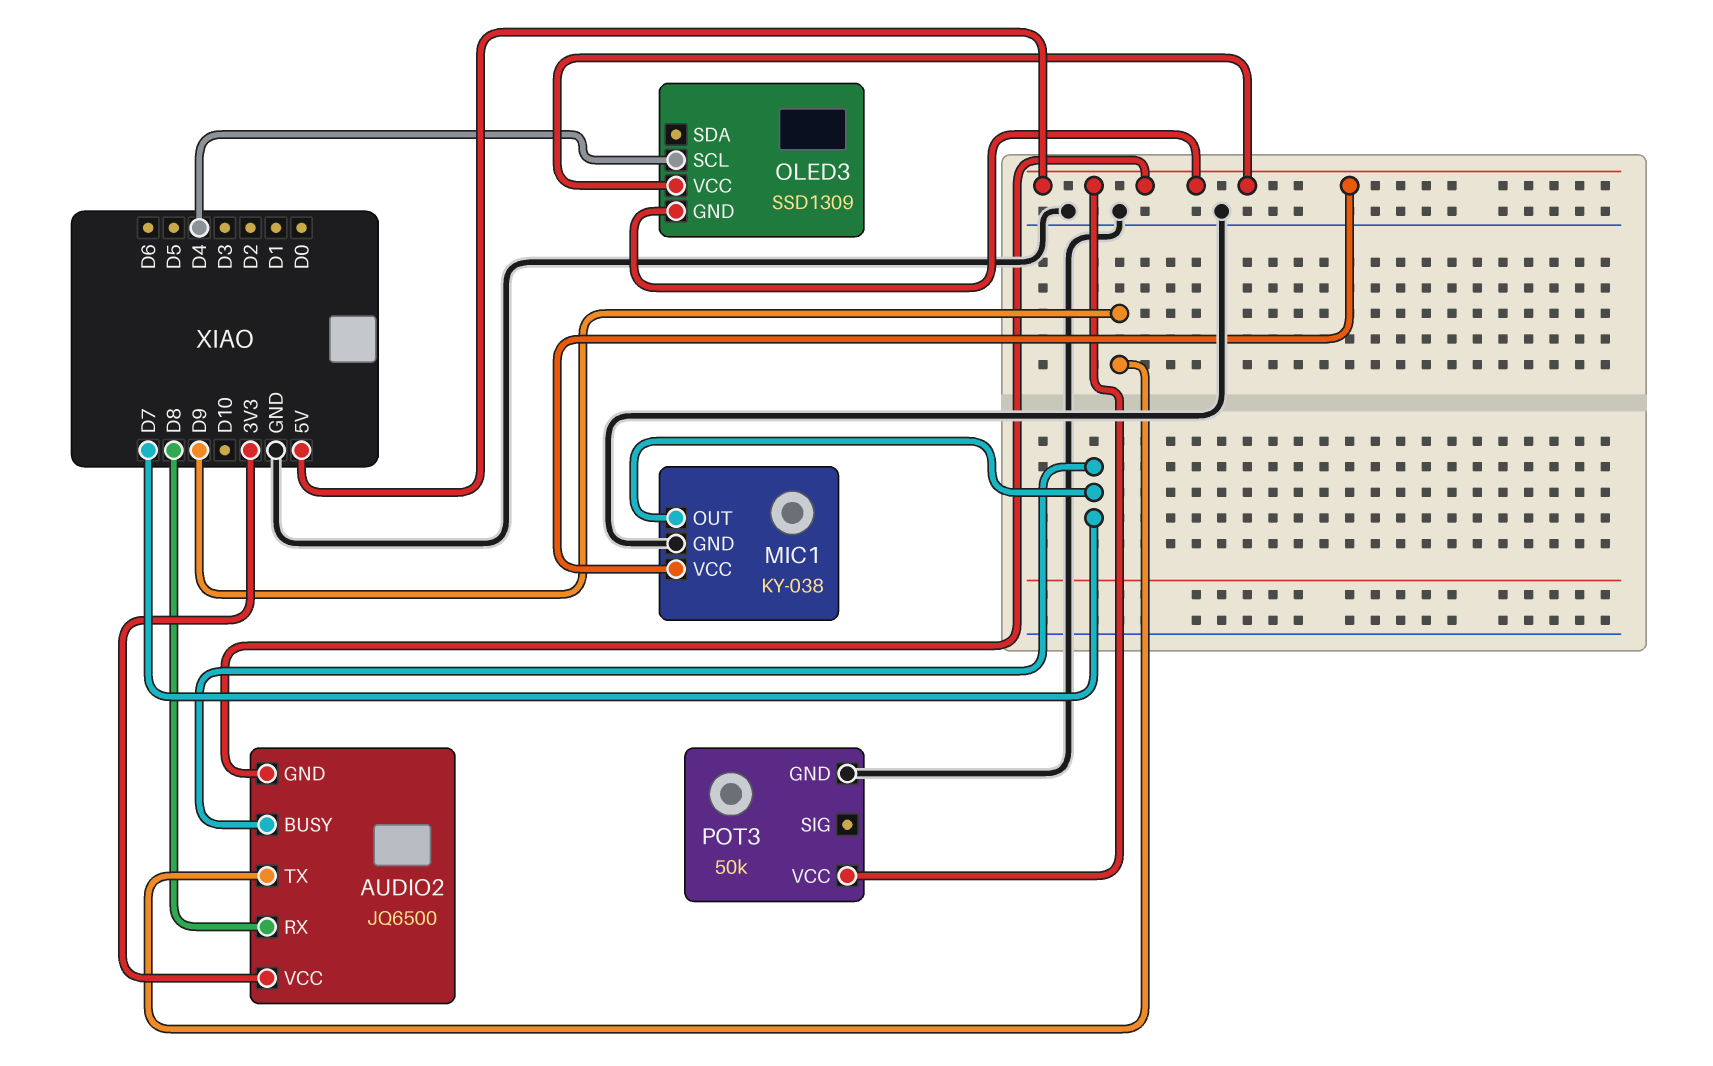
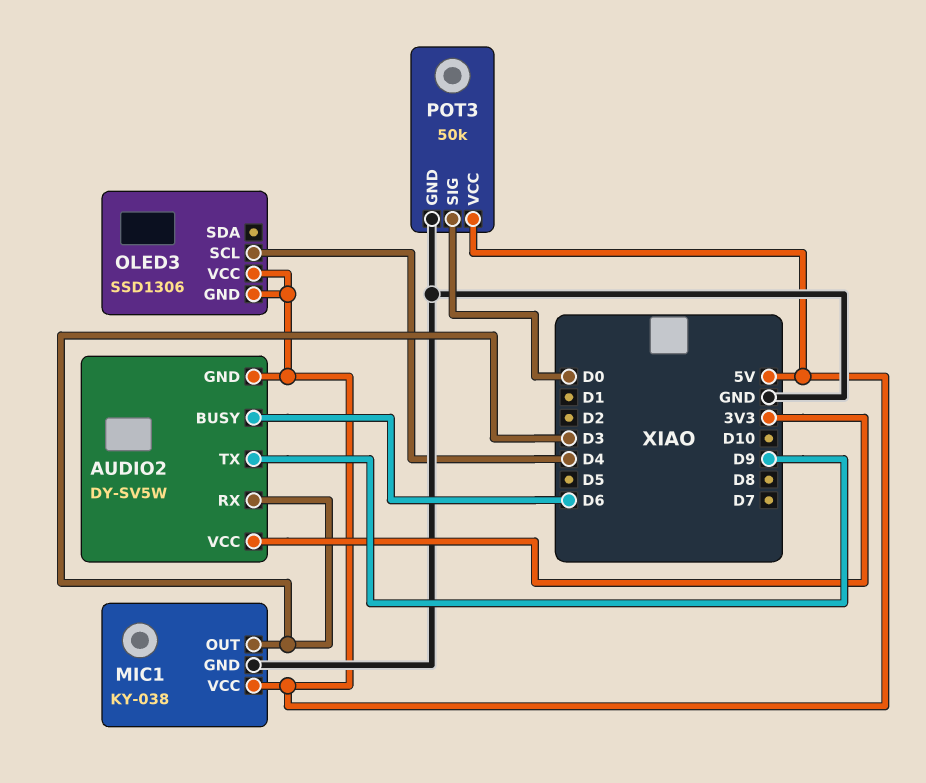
AUDIO2: JQ6500 -> DY-SV5W
AUDIO2 pin BUSY: D7 -> D6
AUDIO2 pin RX: D8 -> D3
MIC1 pin OUT: D7 -> D3
OLED3: SSD1309 -> SSD1306
POT3 pin SIG: none -> D0

